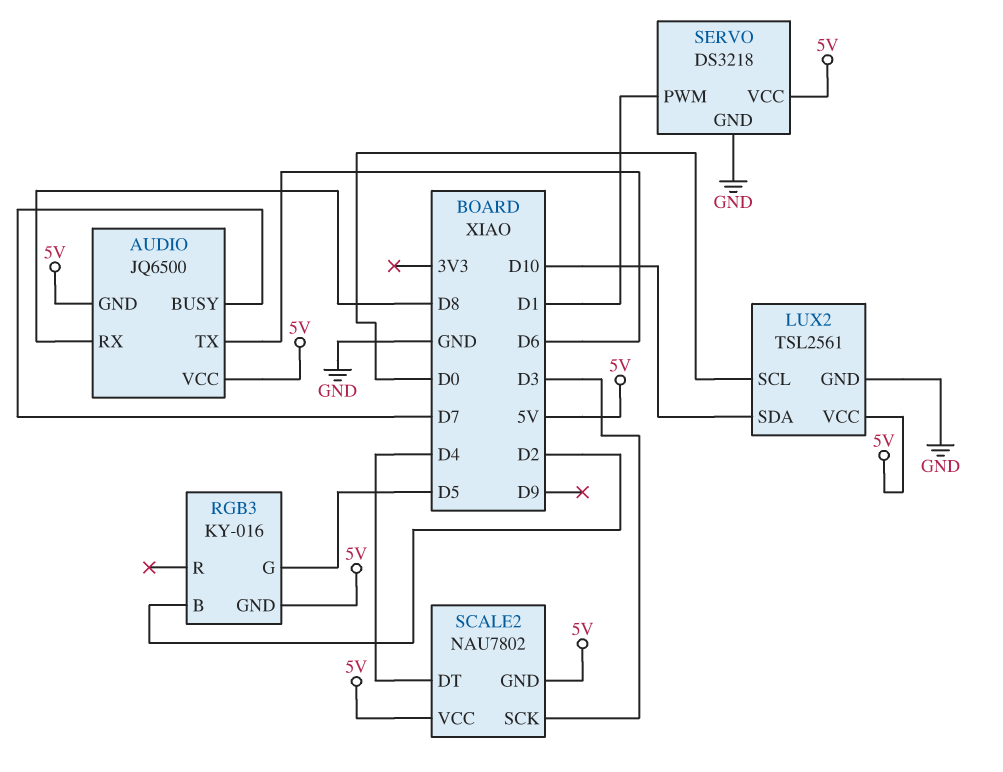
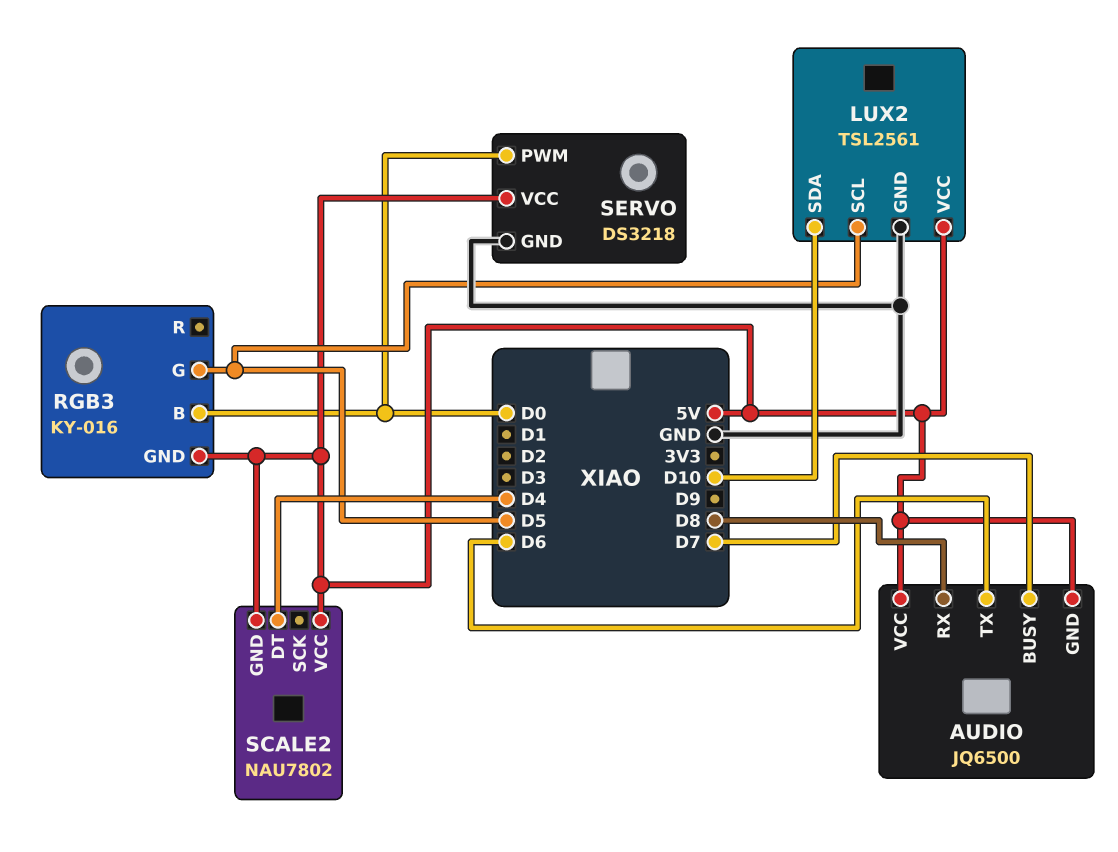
LUX2 pin SCL: D0 -> D5
RGB3 pin B: D2 -> D0
SCALE2 pin SCK: D3 -> none
SERVO pin PWM: D1 -> D0

